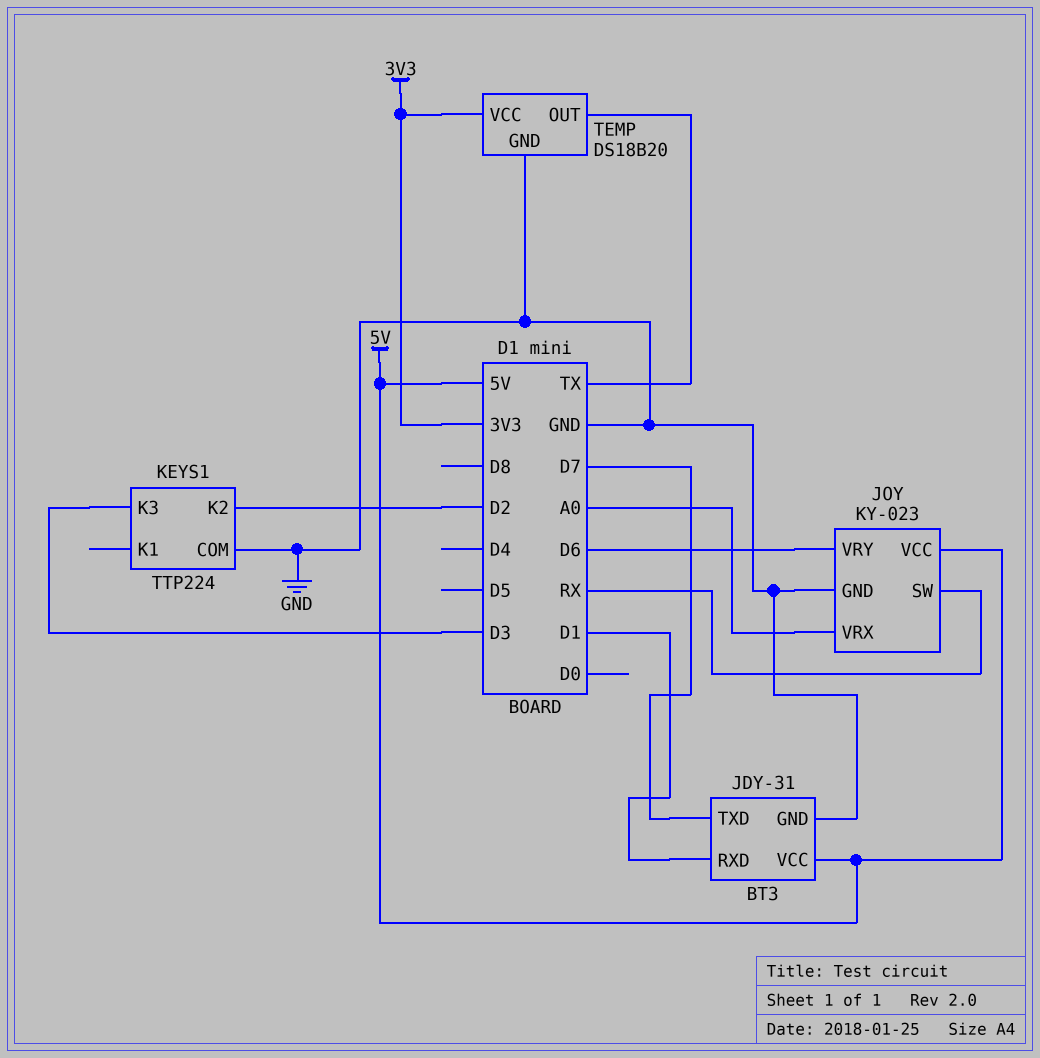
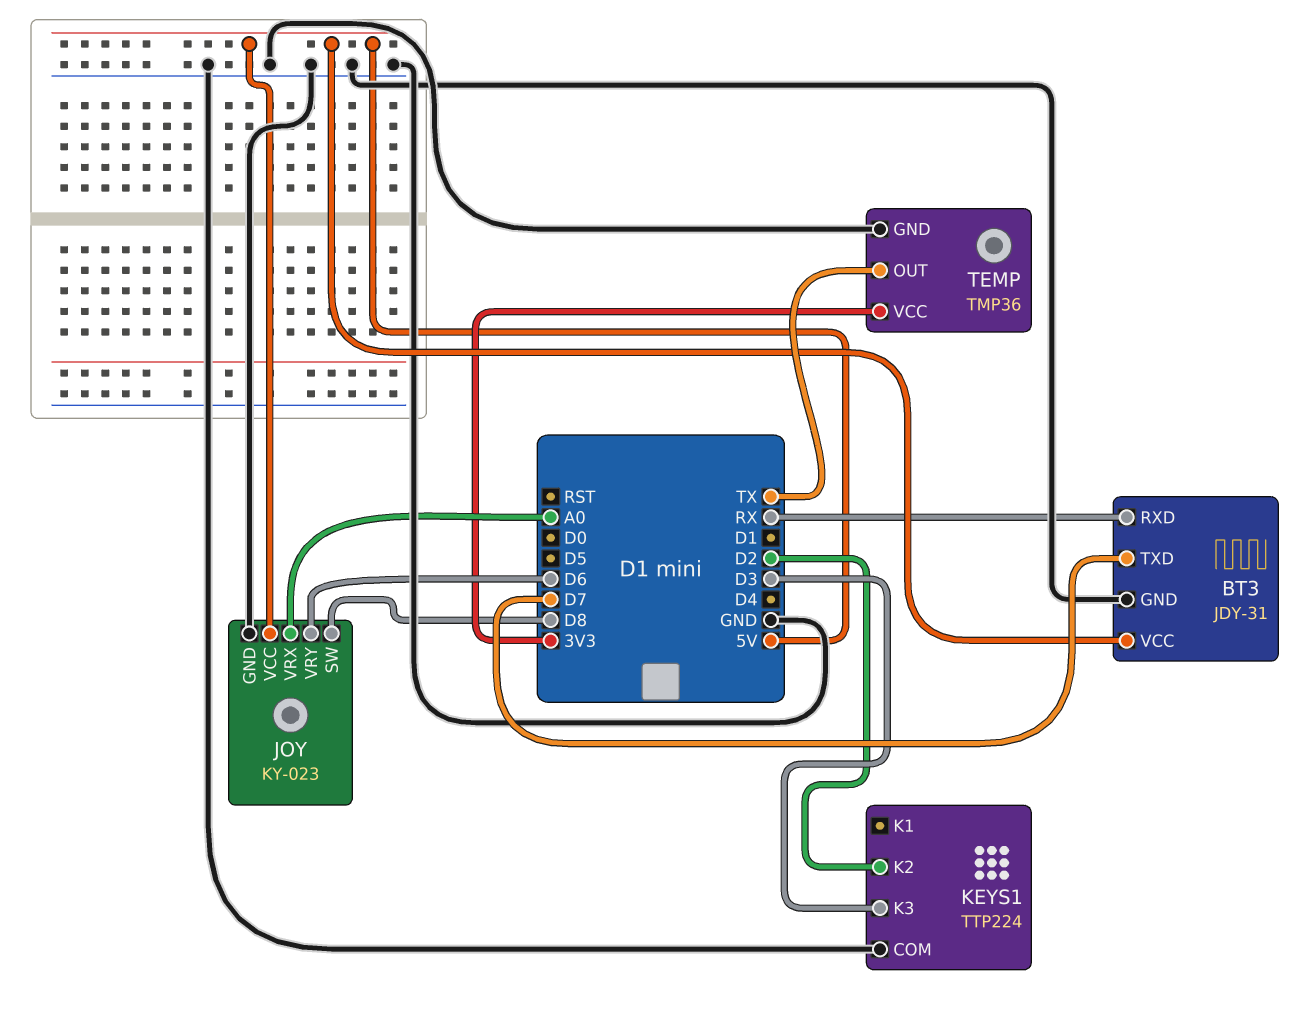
BT3 pin RXD: D1 -> RX
JOY pin SW: RX -> D8
TEMP: DS18B20 -> TMP36

